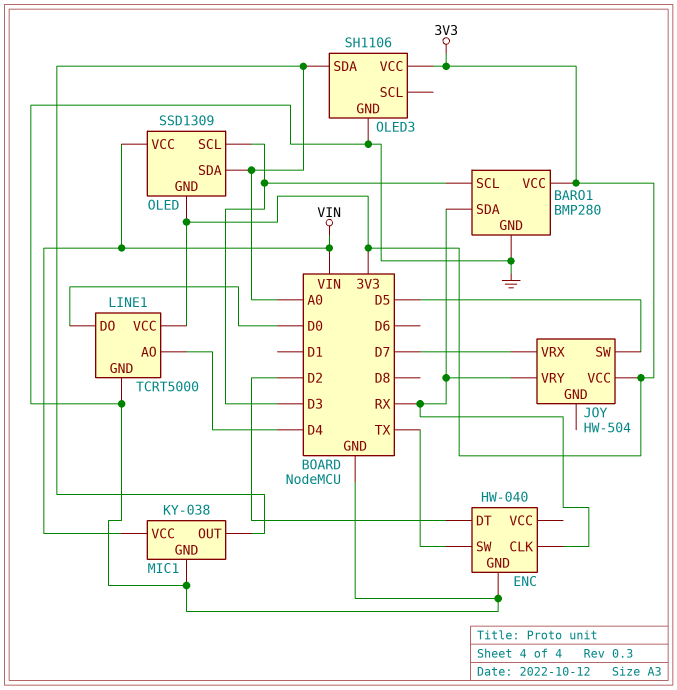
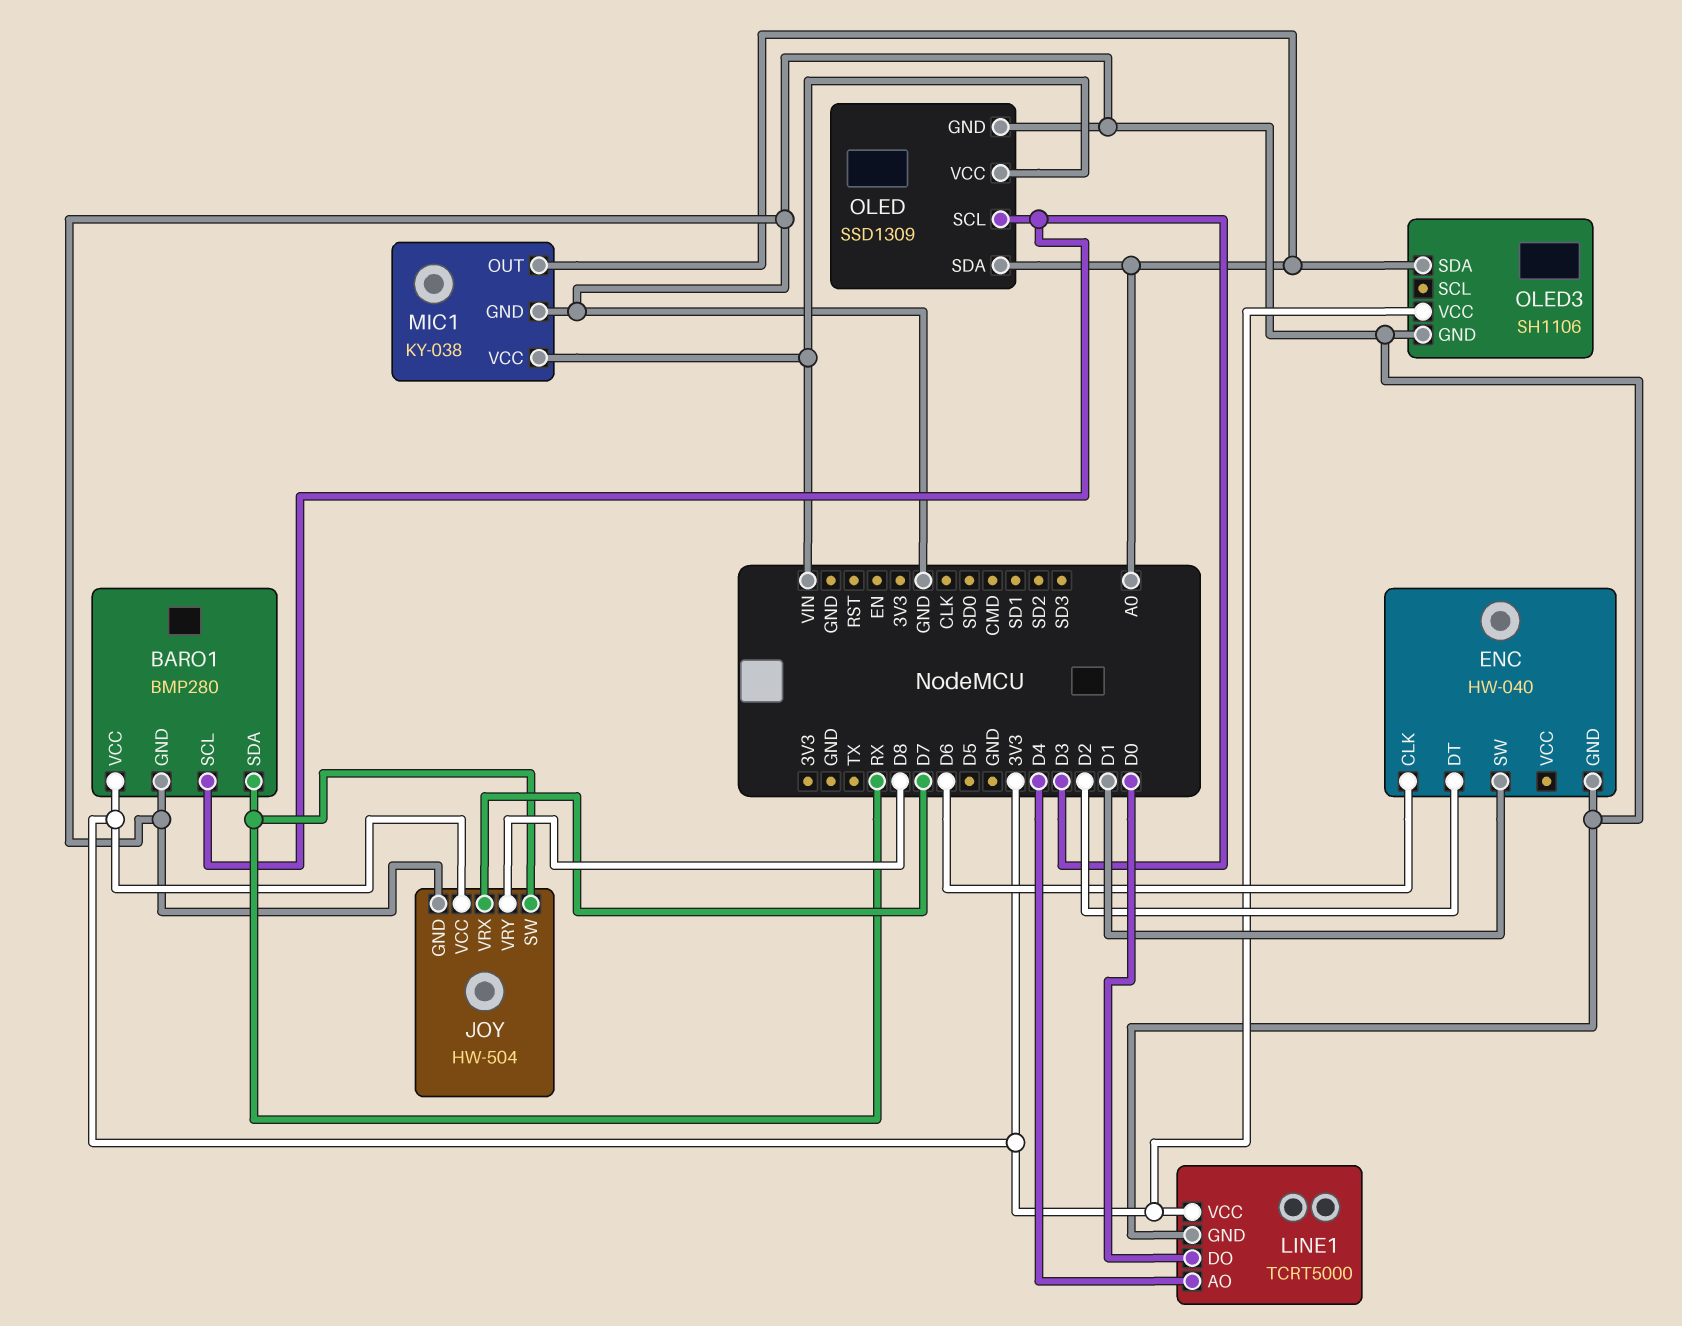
ENC pin CLK: RX -> D6
ENC pin SW: TX -> D1
JOY pin GND: none -> GND
JOY pin SW: D5 -> RX
JOY pin VRY: RX -> D8
OLED pin GND: 3V3 -> GND

